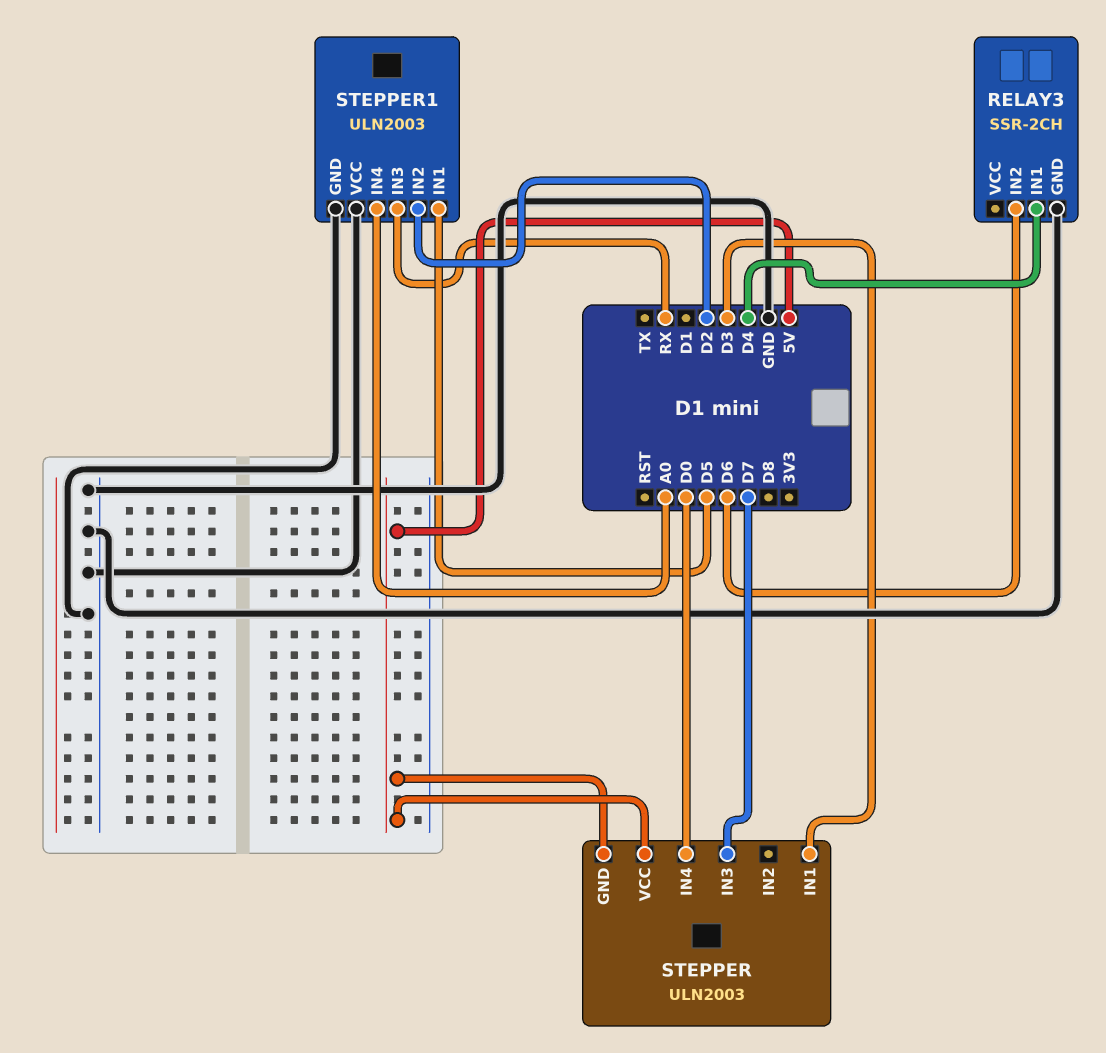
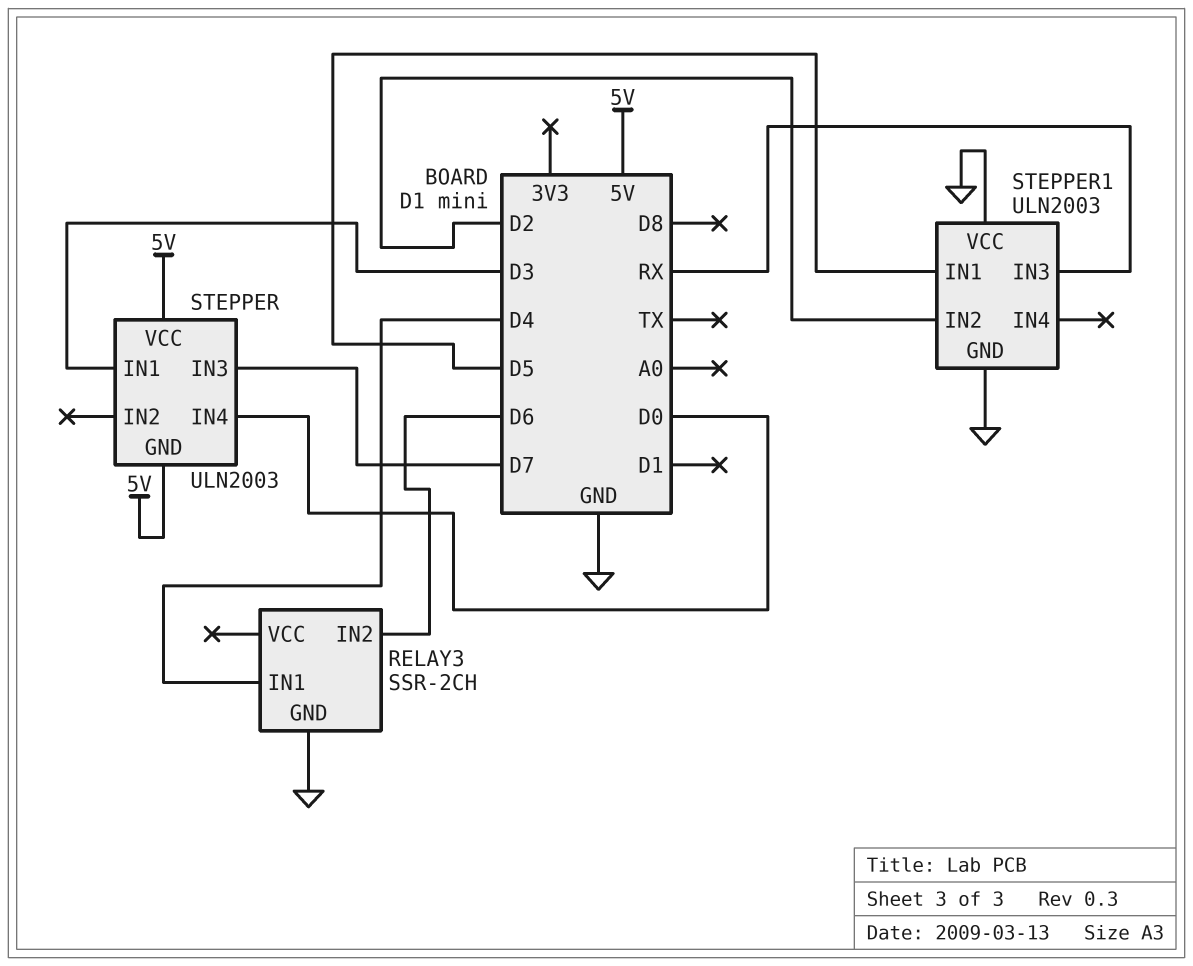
STEPPER1 pin IN4: A0 -> none

